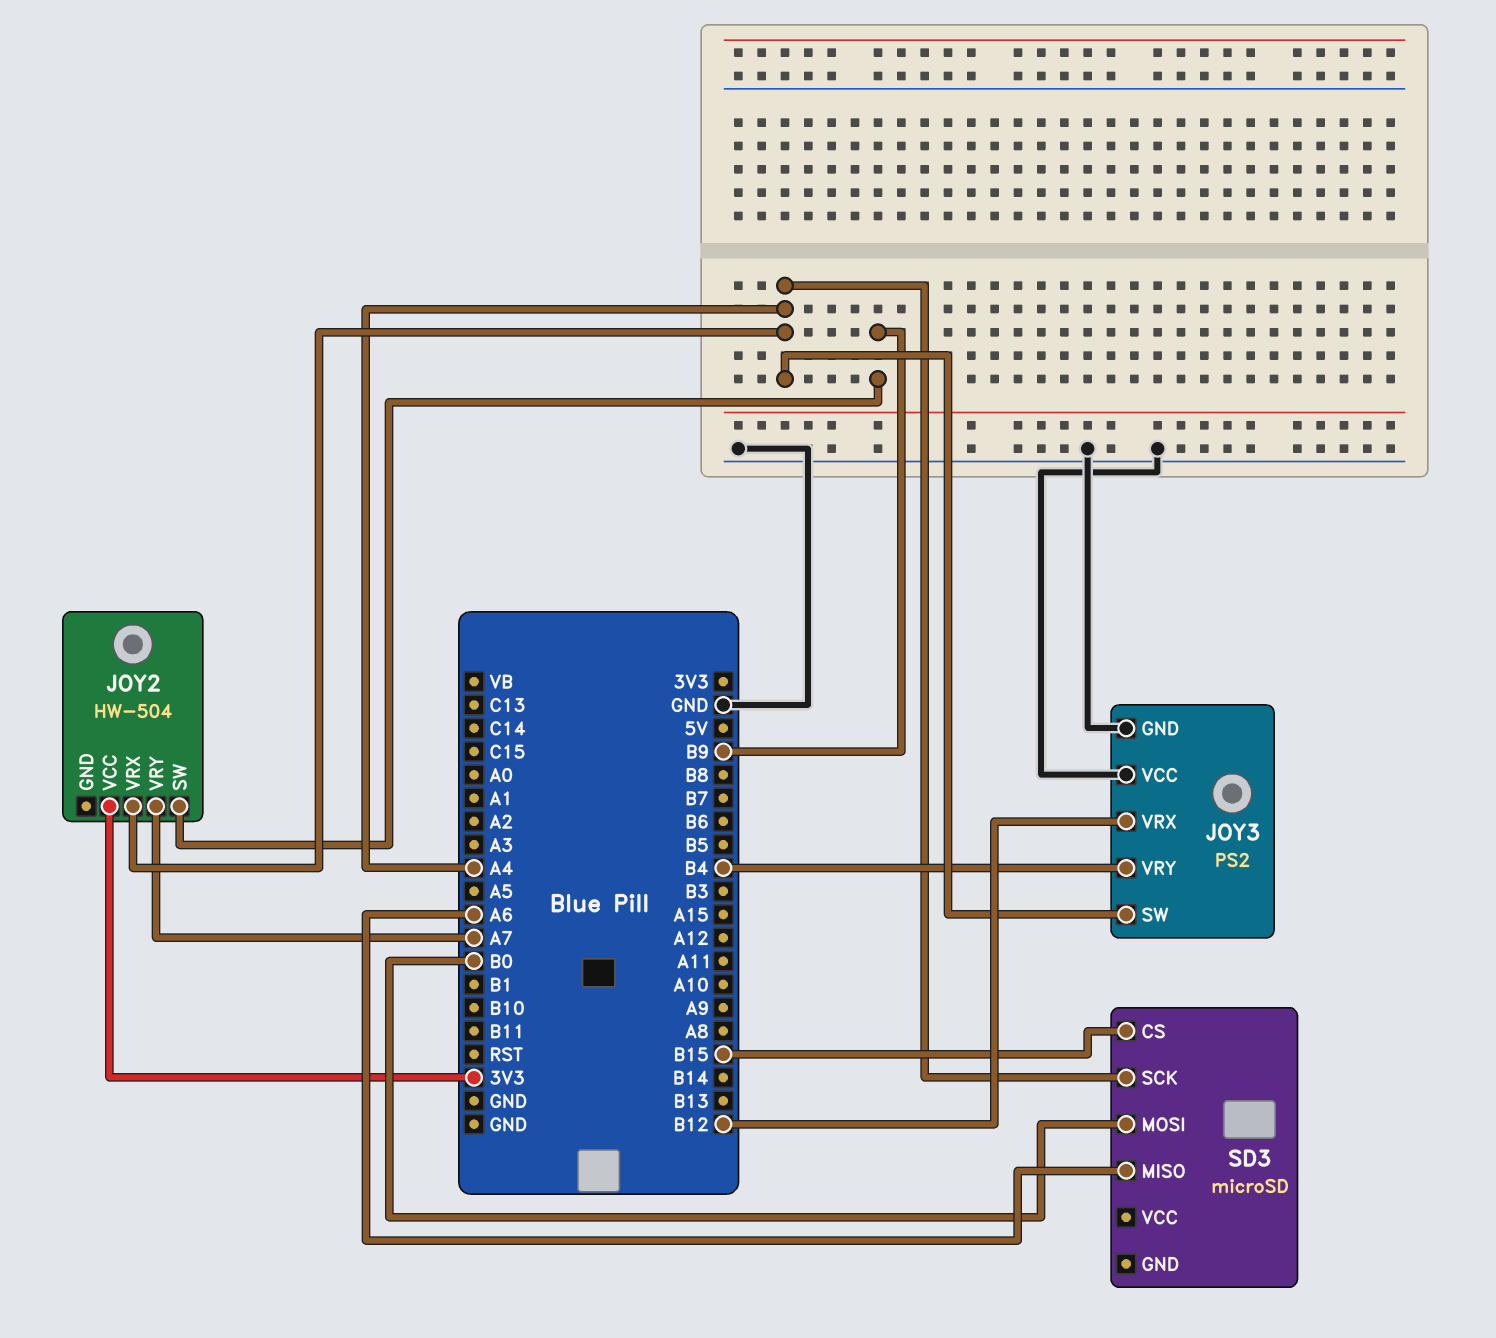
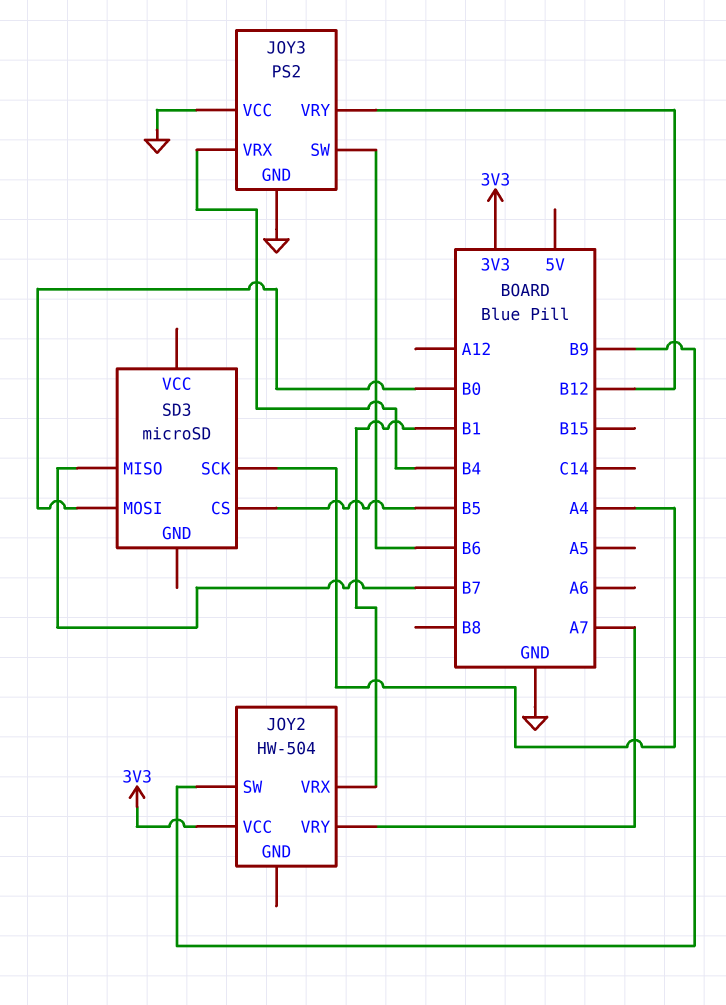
JOY2 pin VRX: A4 -> B1
JOY3 pin SW: A4 -> B6
JOY3 pin VRX: B12 -> B4
JOY3 pin VRY: B4 -> B12
SD3 pin CS: B15 -> B5
SD3 pin MISO: A6 -> B7

